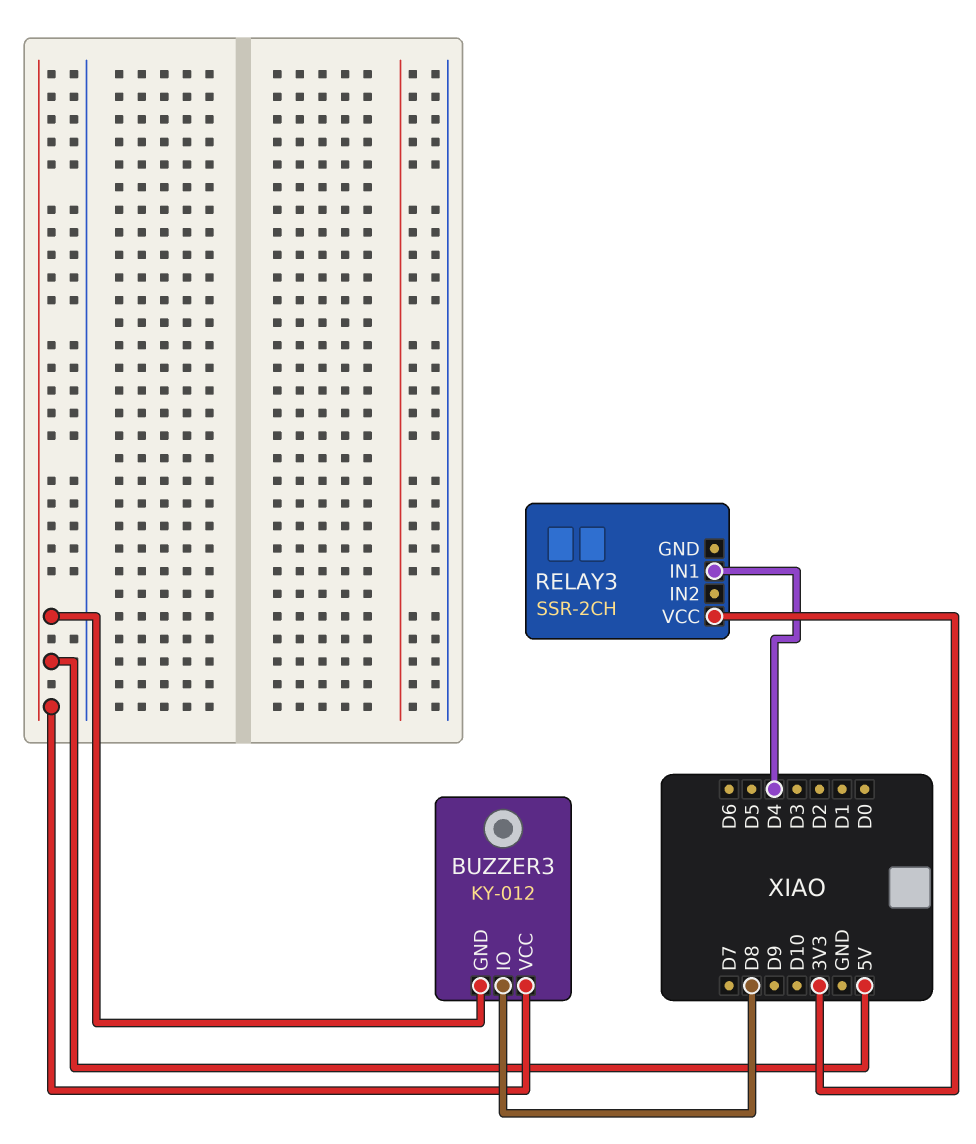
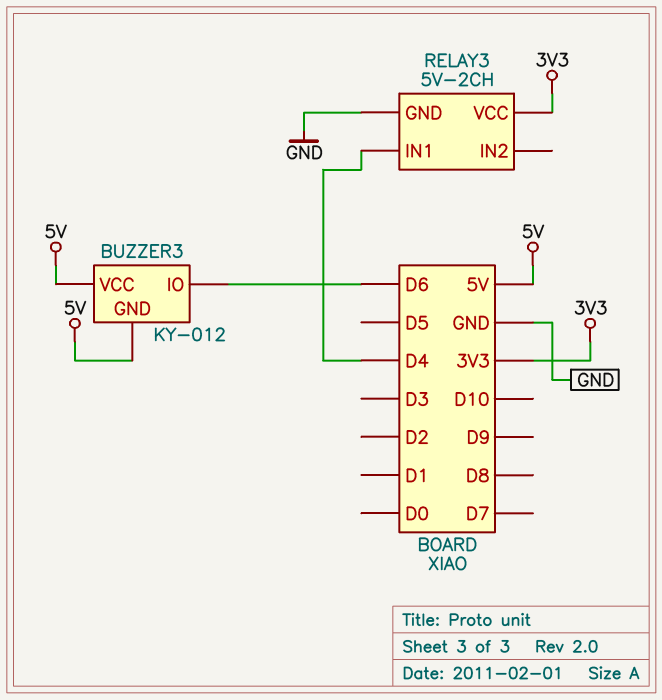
BUZZER3 pin IO: D8 -> D6
RELAY3: SSR-2CH -> 5V-2CH
RELAY3 pin GND: none -> GND

